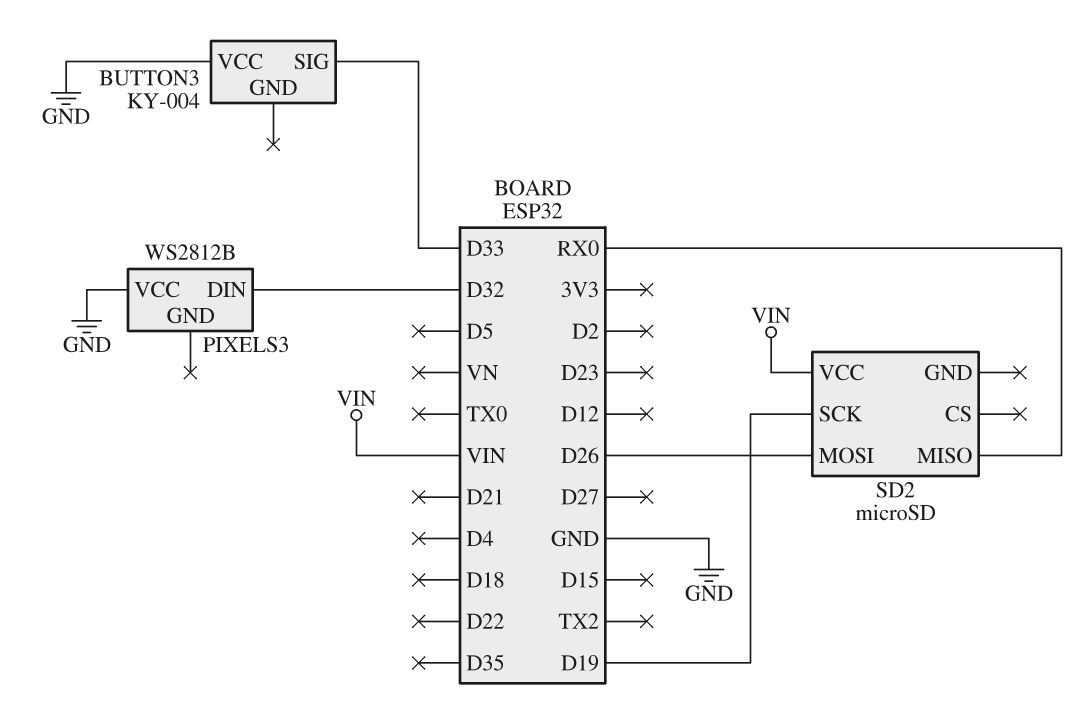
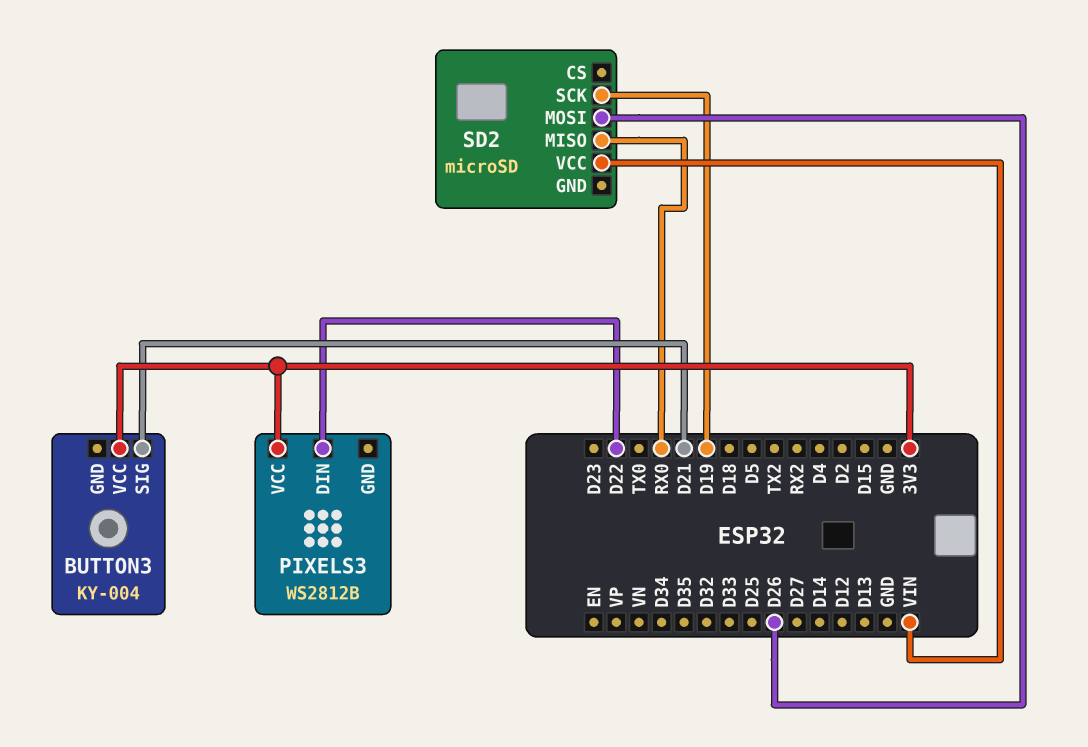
BUTTON3 pin SIG: D33 -> D21
BUTTON3 pin VCC: GND -> 3V3
PIXELS3 pin DIN: D32 -> D22
PIXELS3 pin VCC: GND -> 3V3

